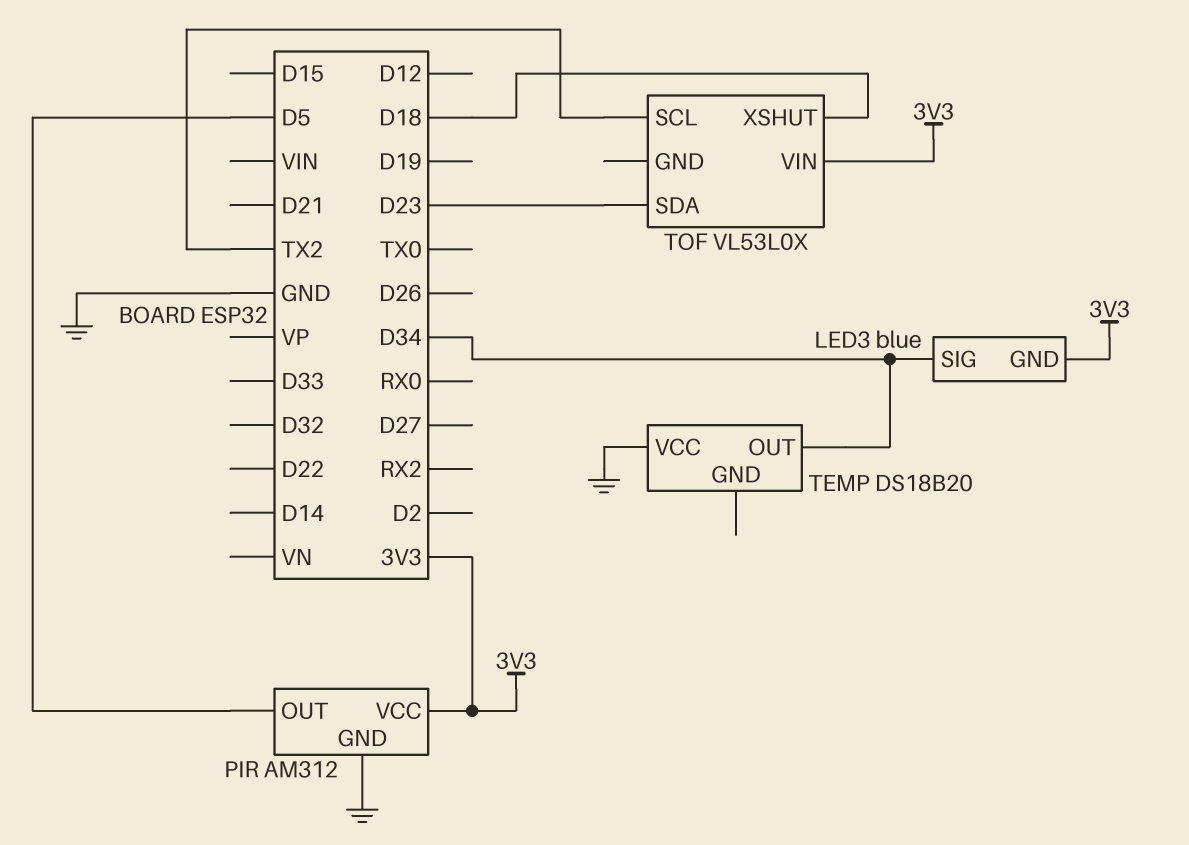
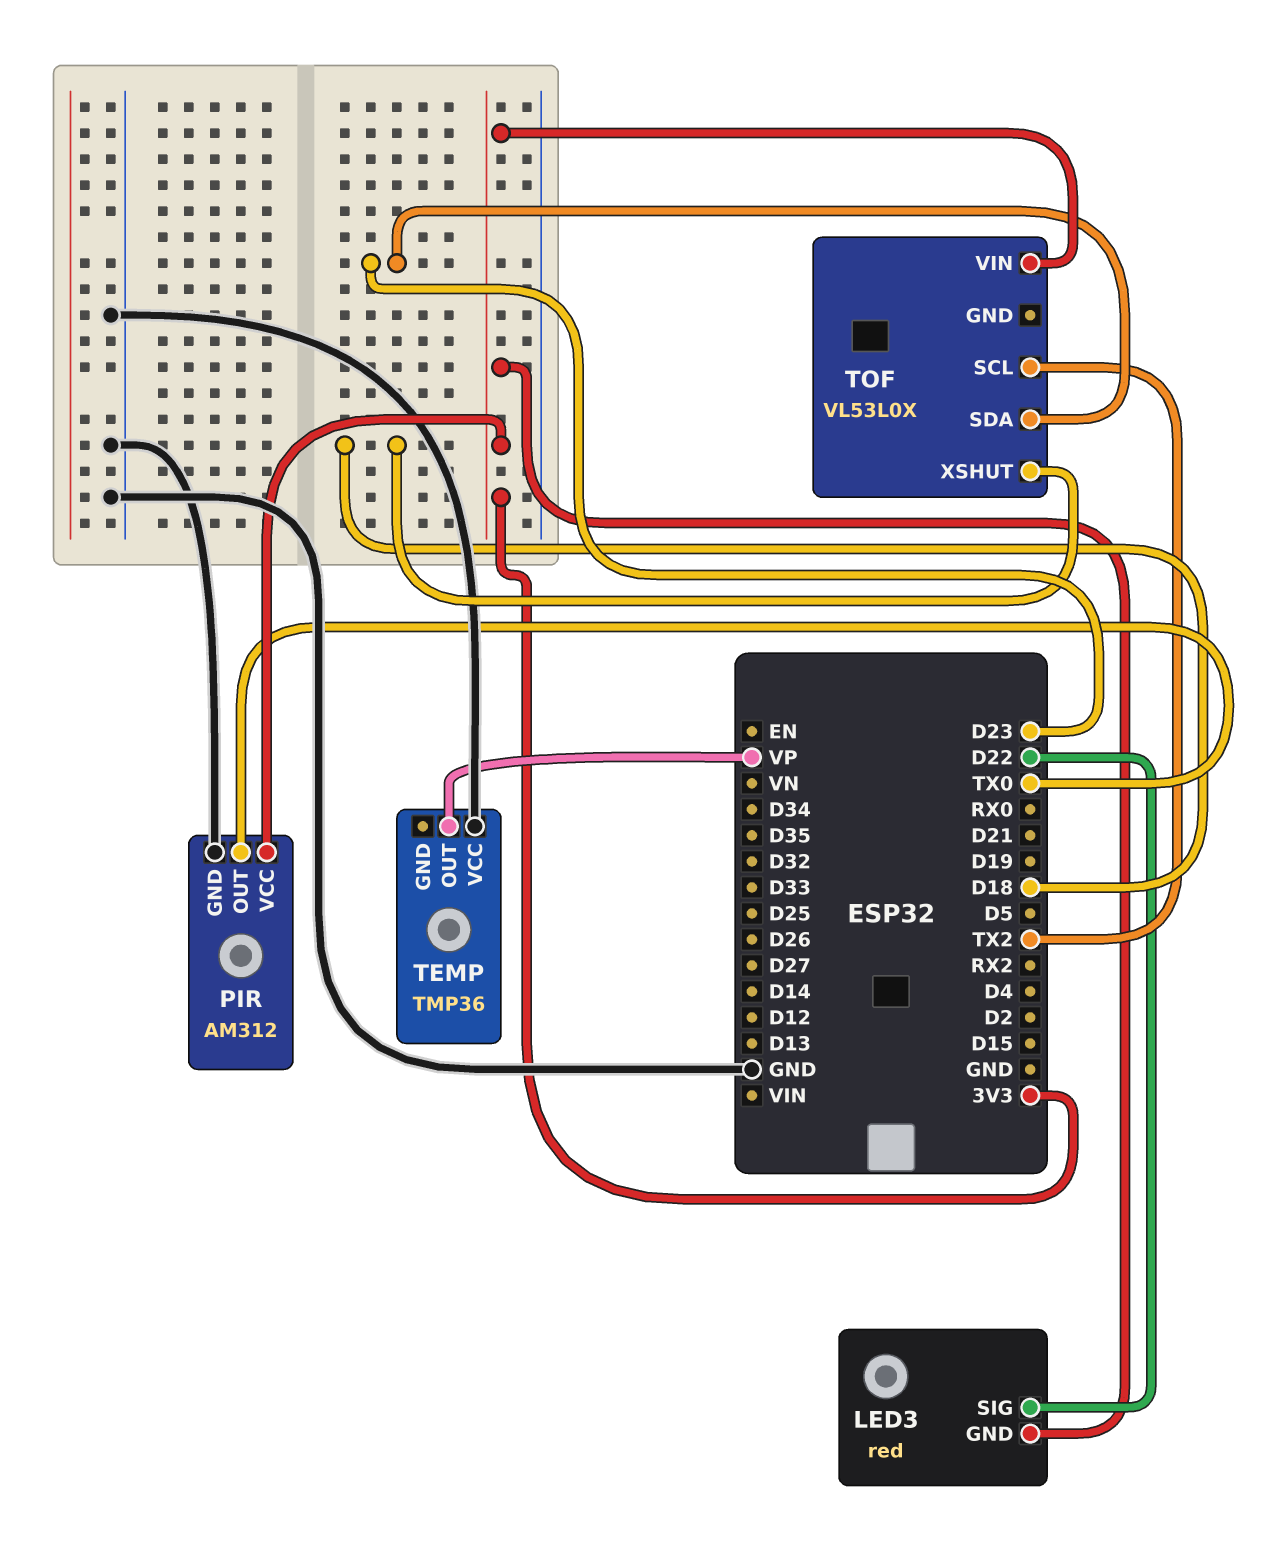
LED3: blue -> red
LED3 pin SIG: D34 -> D22
PIR pin OUT: D5 -> TX0
TEMP: DS18B20 -> TMP36
TEMP pin OUT: D34 -> VP

